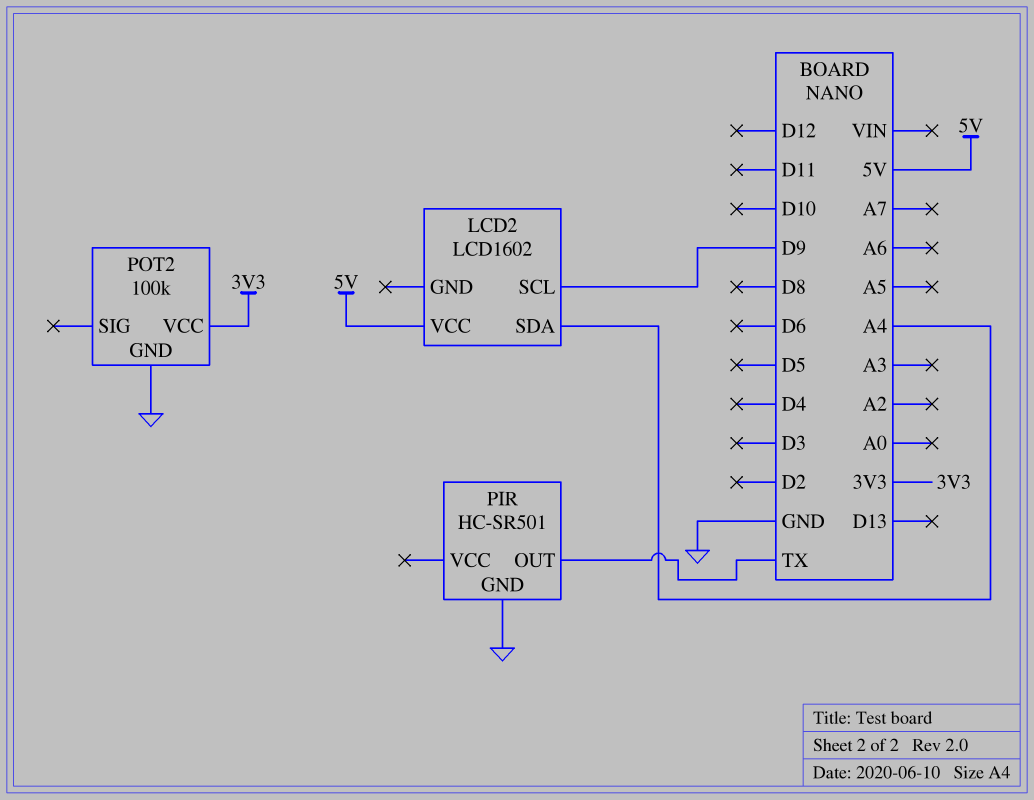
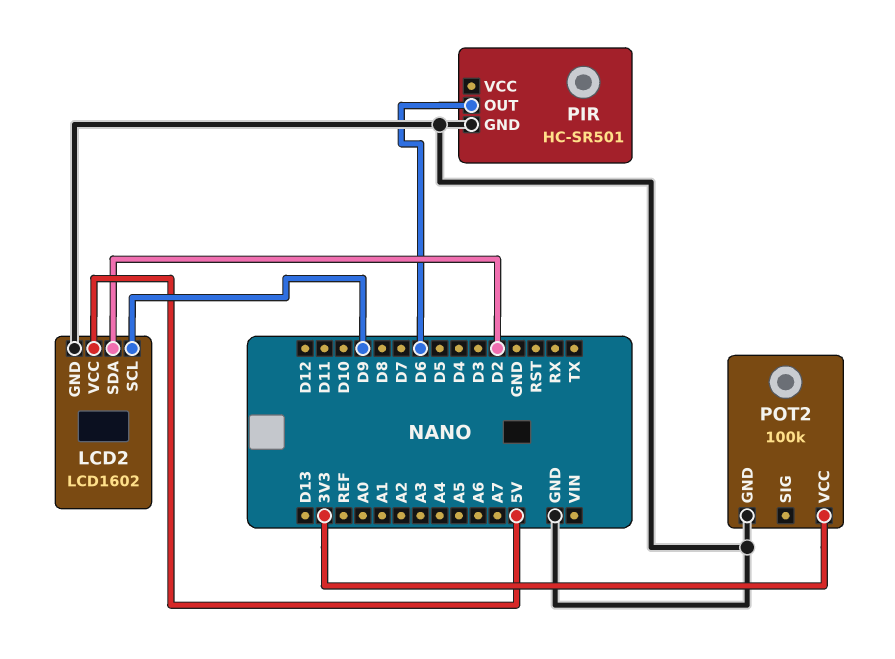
LCD2 pin GND: none -> GND
LCD2 pin SDA: A4 -> D2
PIR pin OUT: TX -> D6

